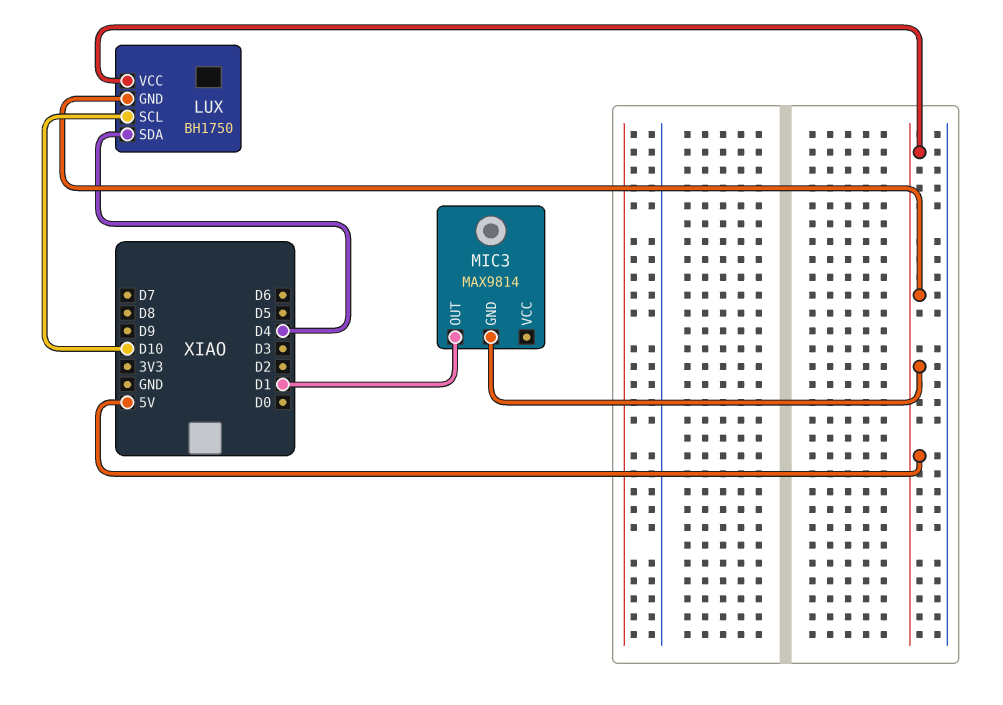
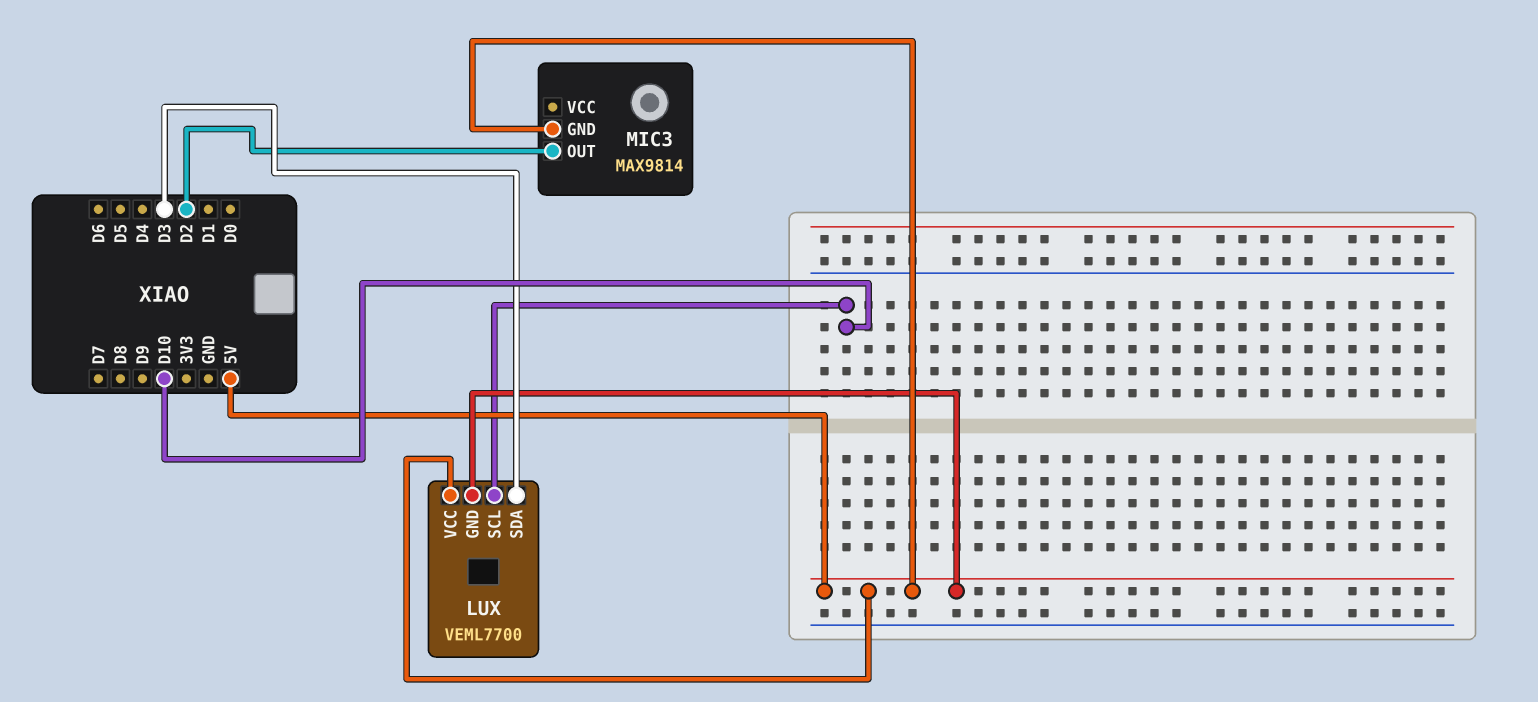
LUX: BH1750 -> VEML7700
LUX pin SDA: D4 -> D3
MIC3 pin OUT: D1 -> D2

